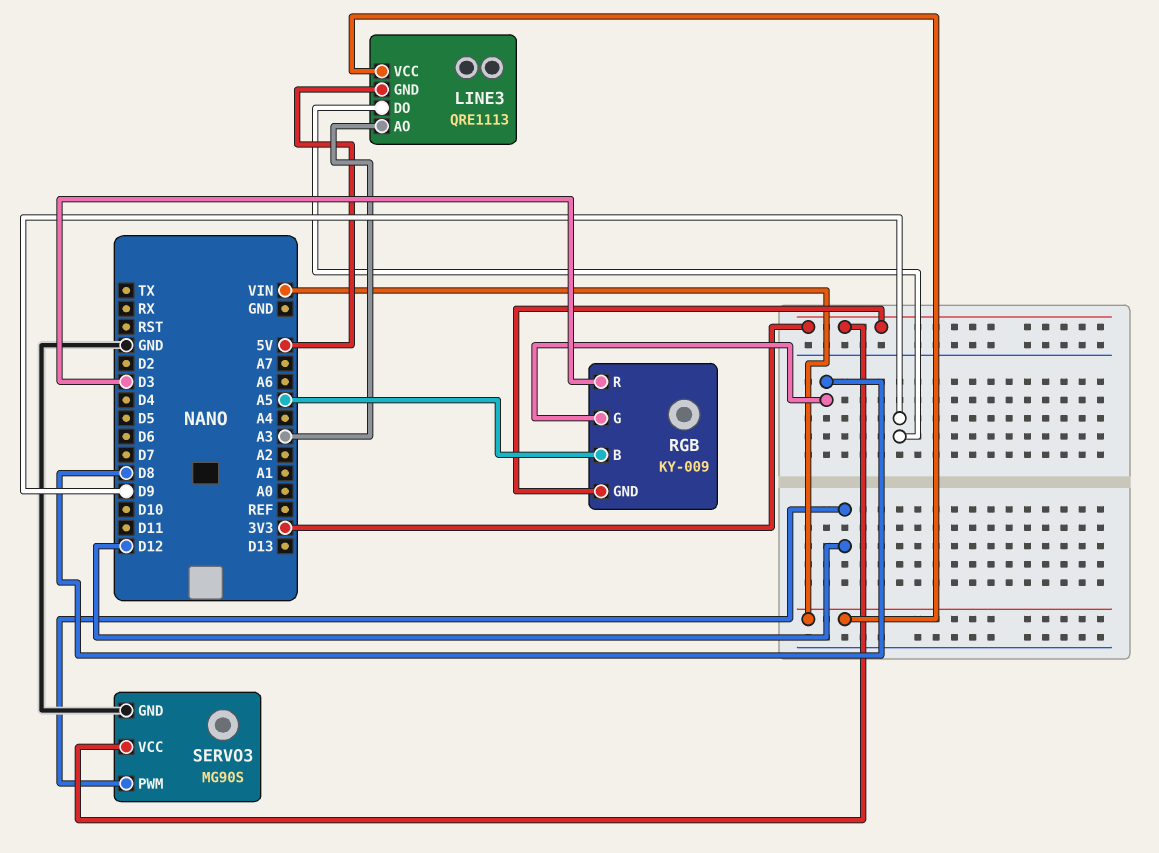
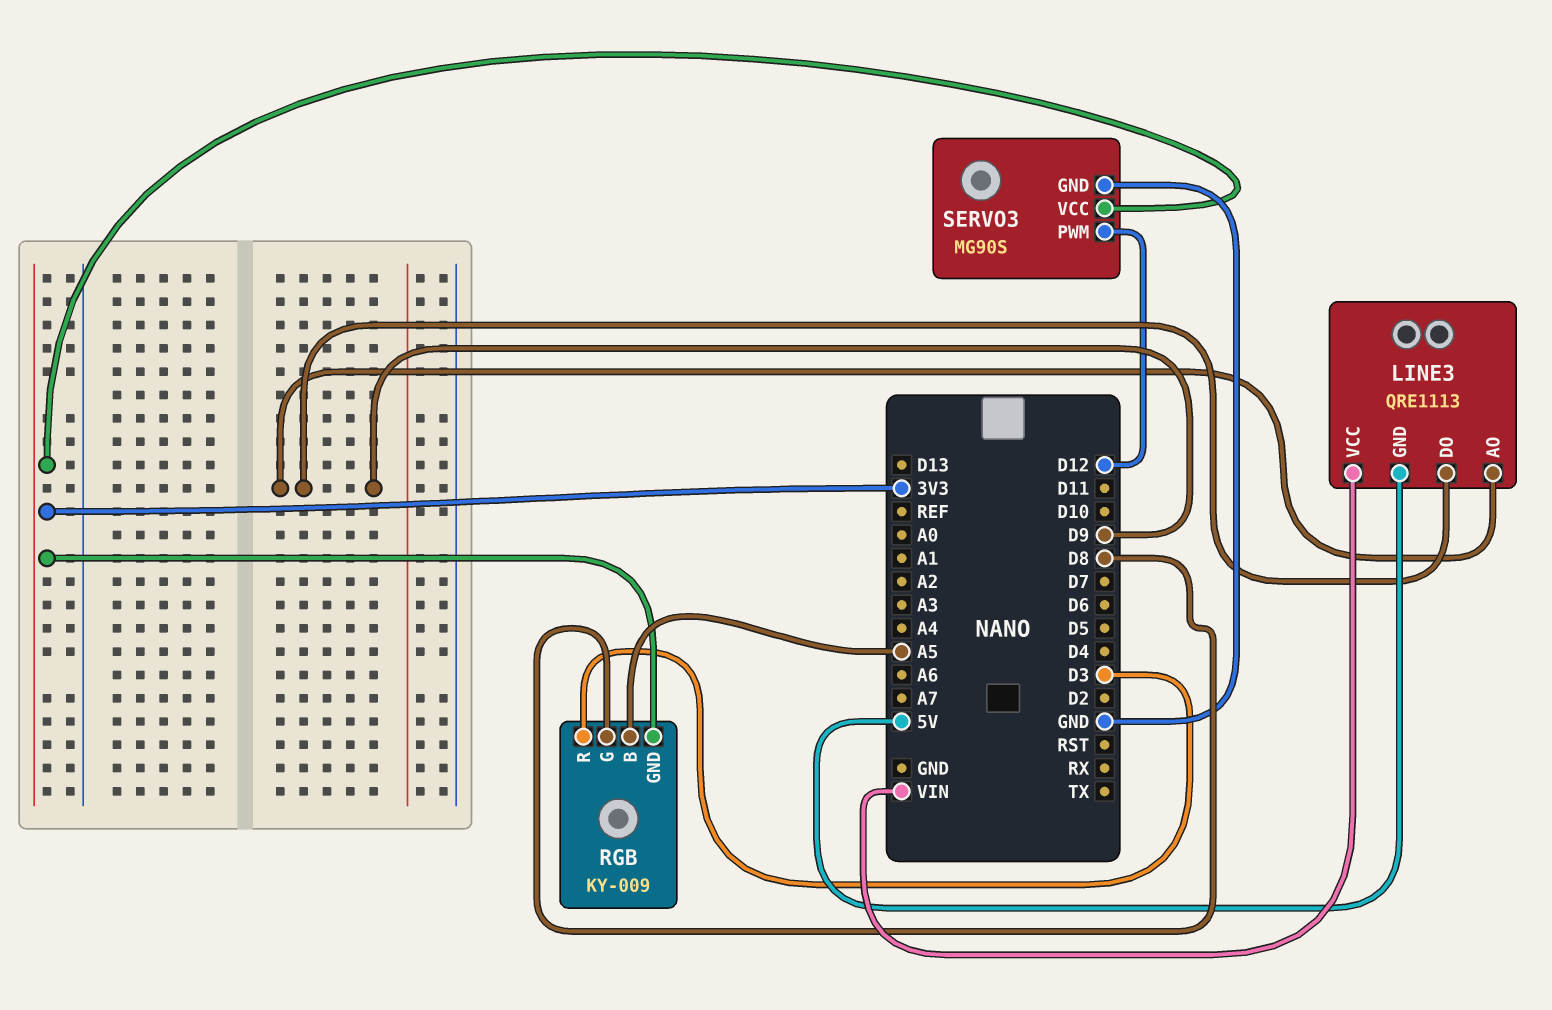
LINE3 pin AO: A3 -> D9

